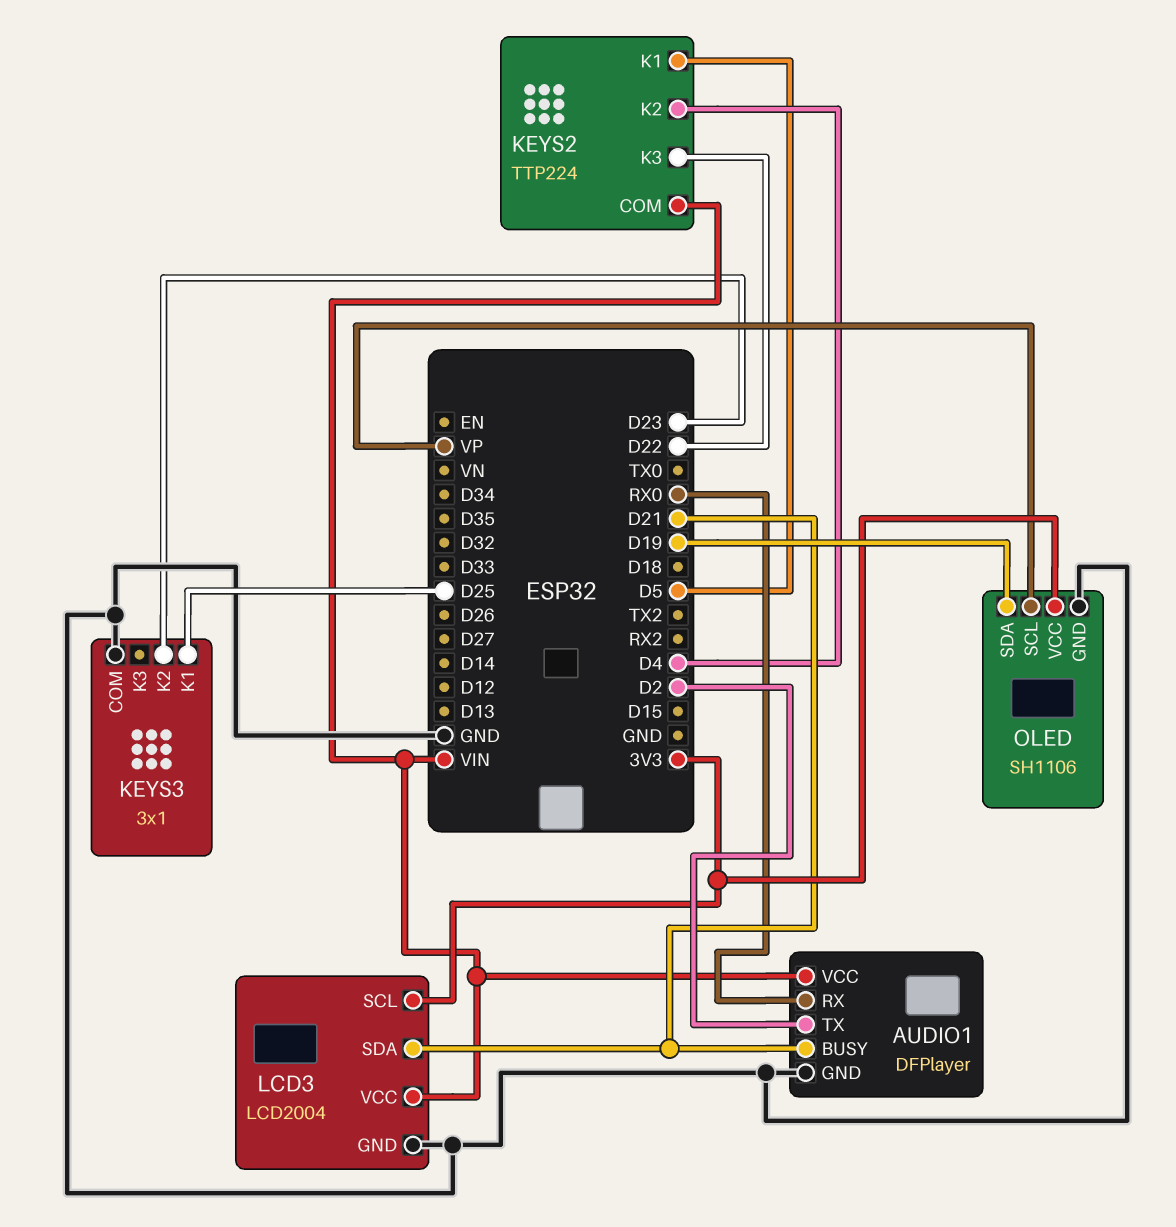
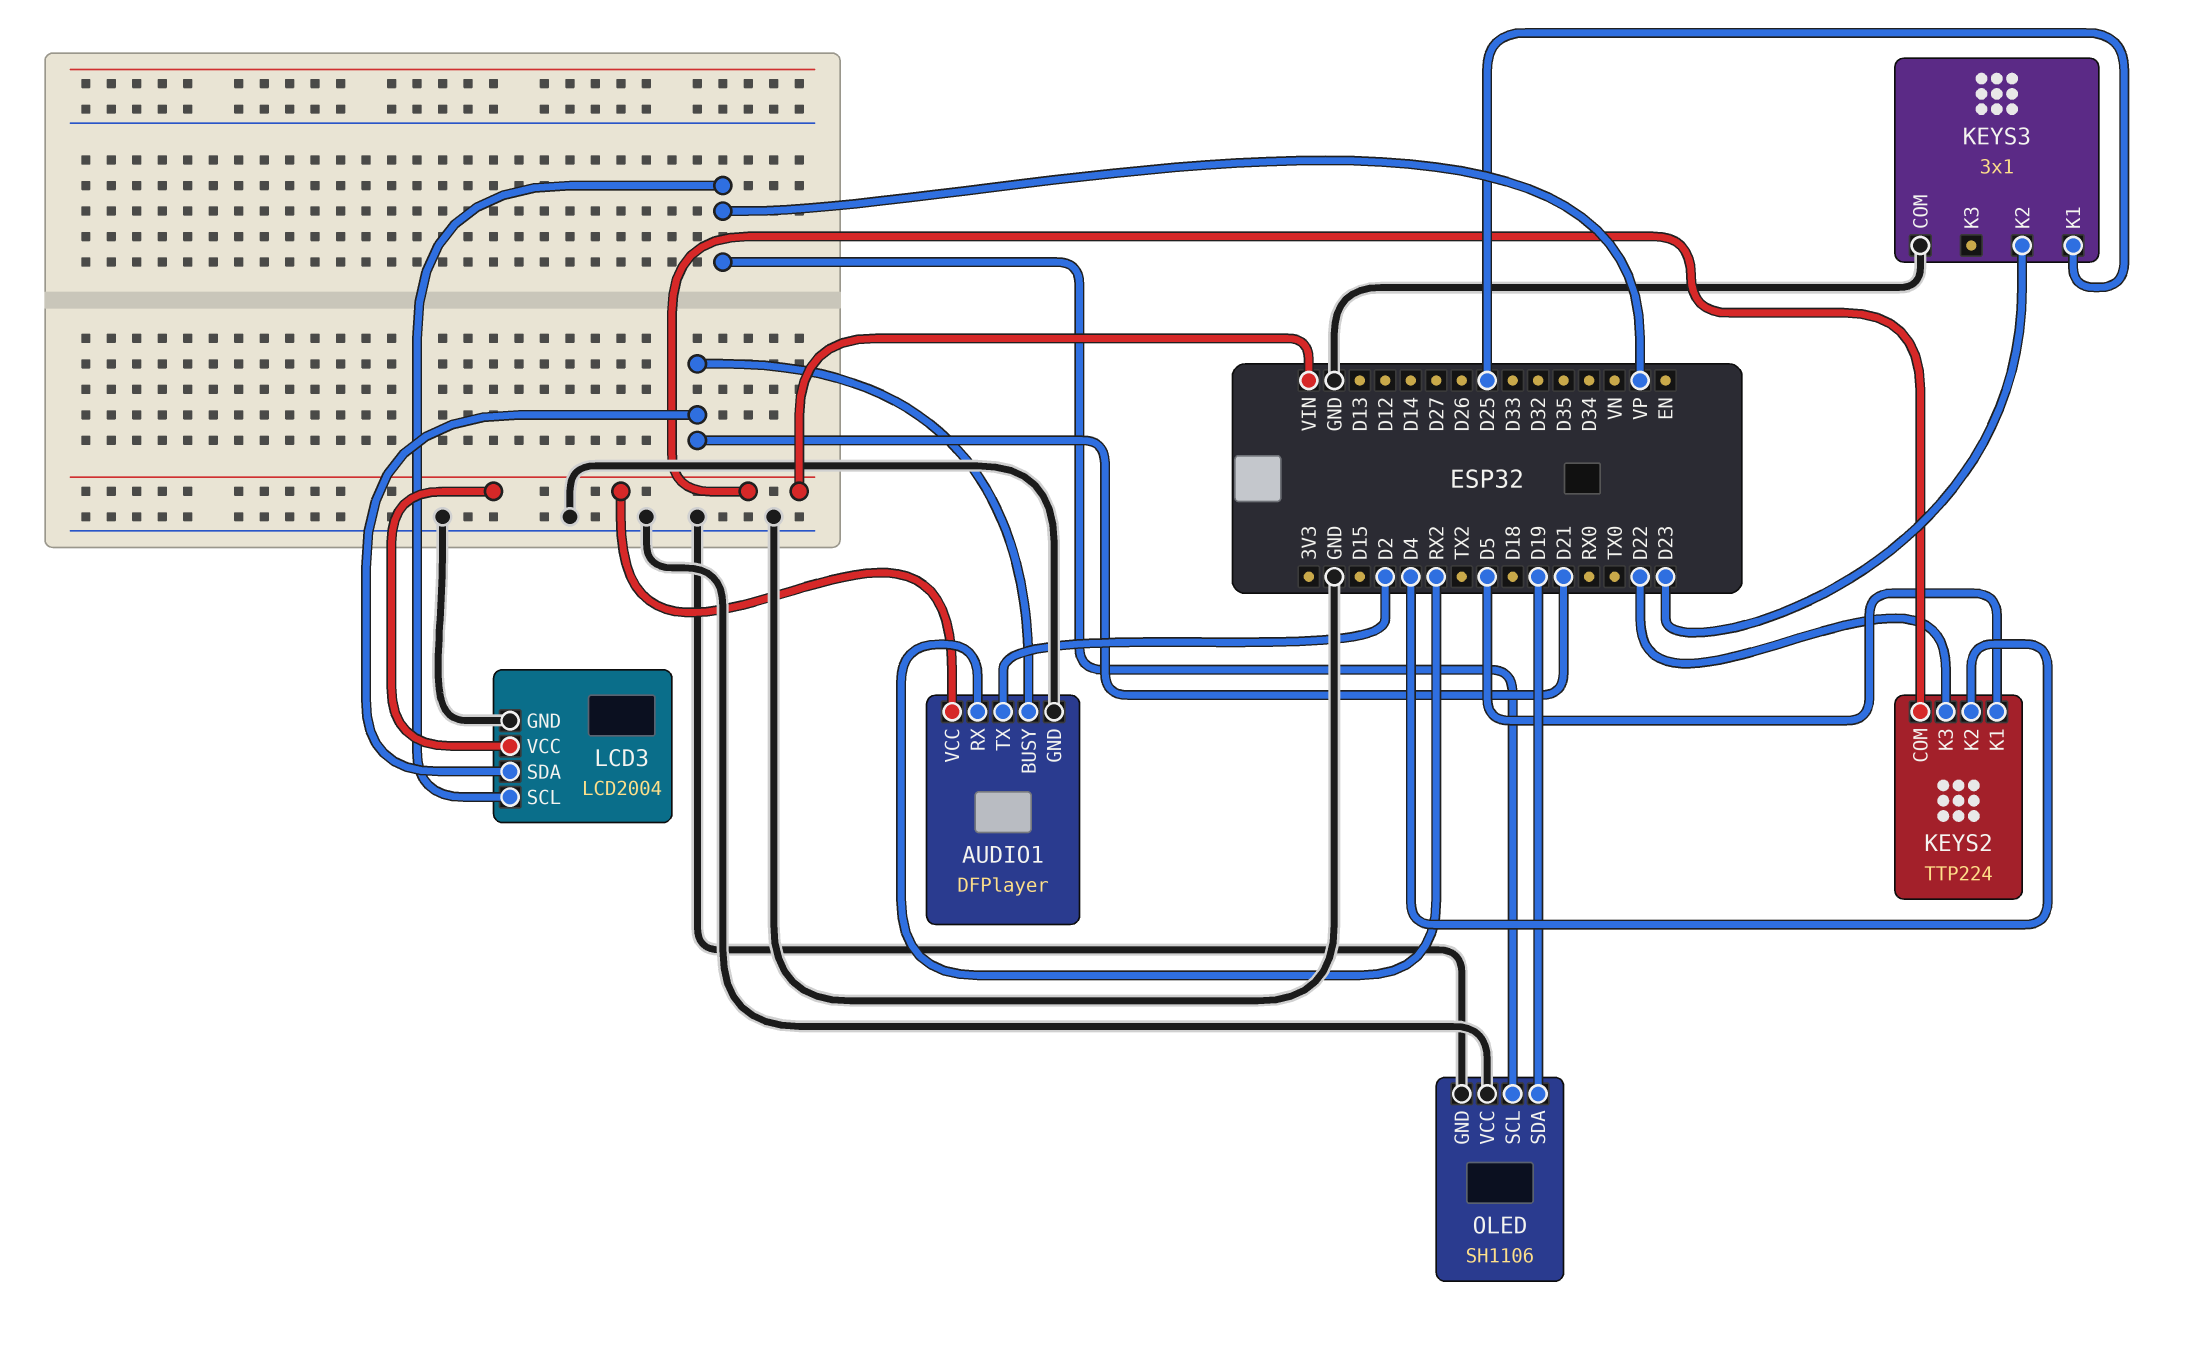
AUDIO1 pin RX: RX0 -> RX2
LCD3 pin SCL: 3V3 -> VP
OLED pin VCC: 3V3 -> GND

